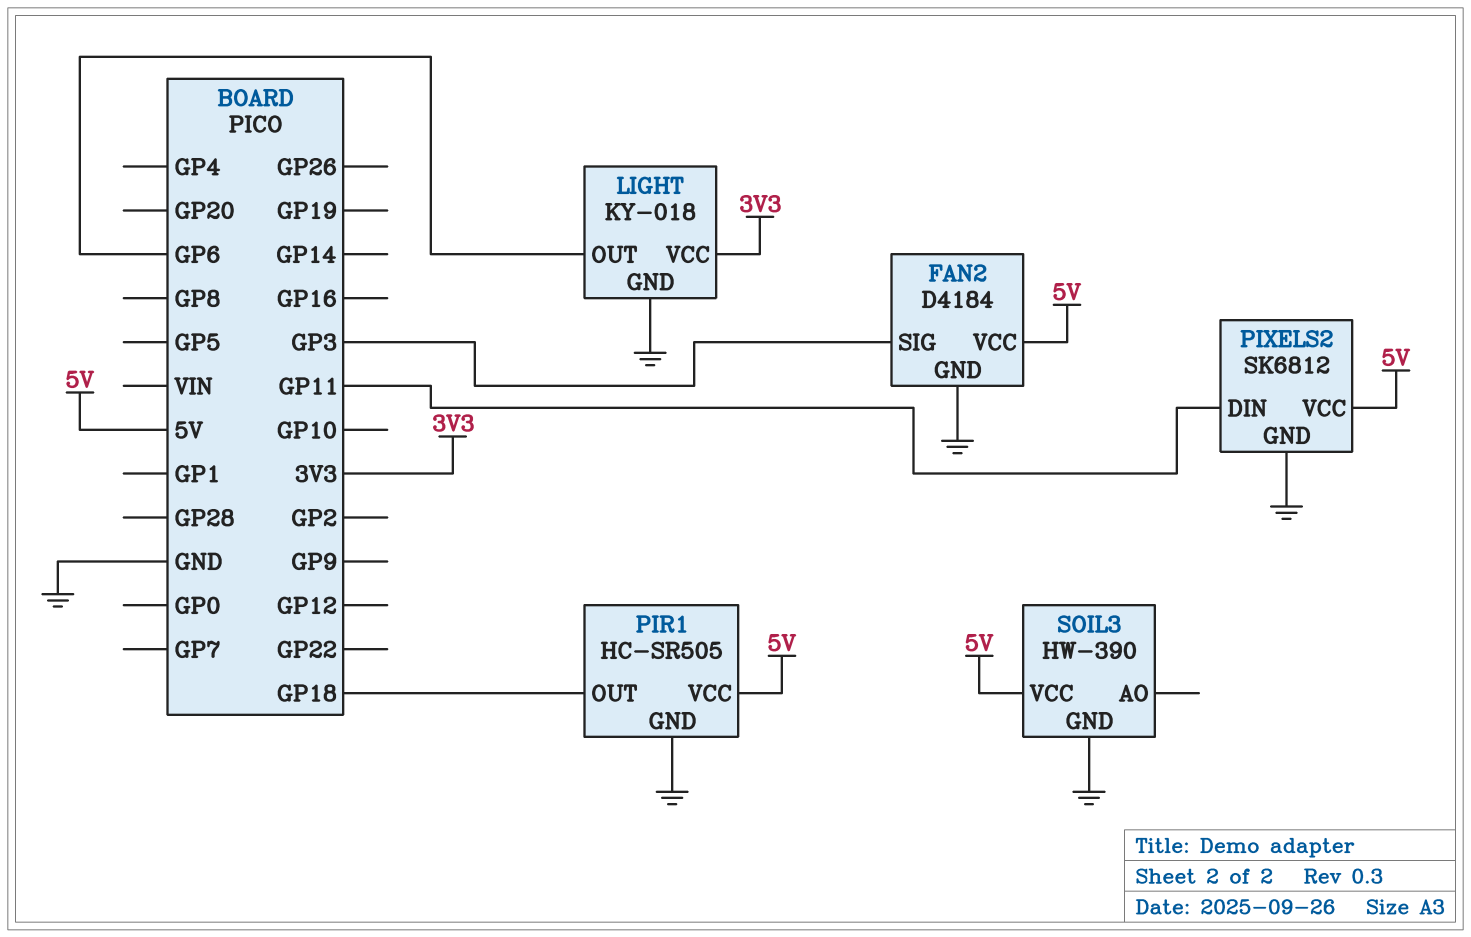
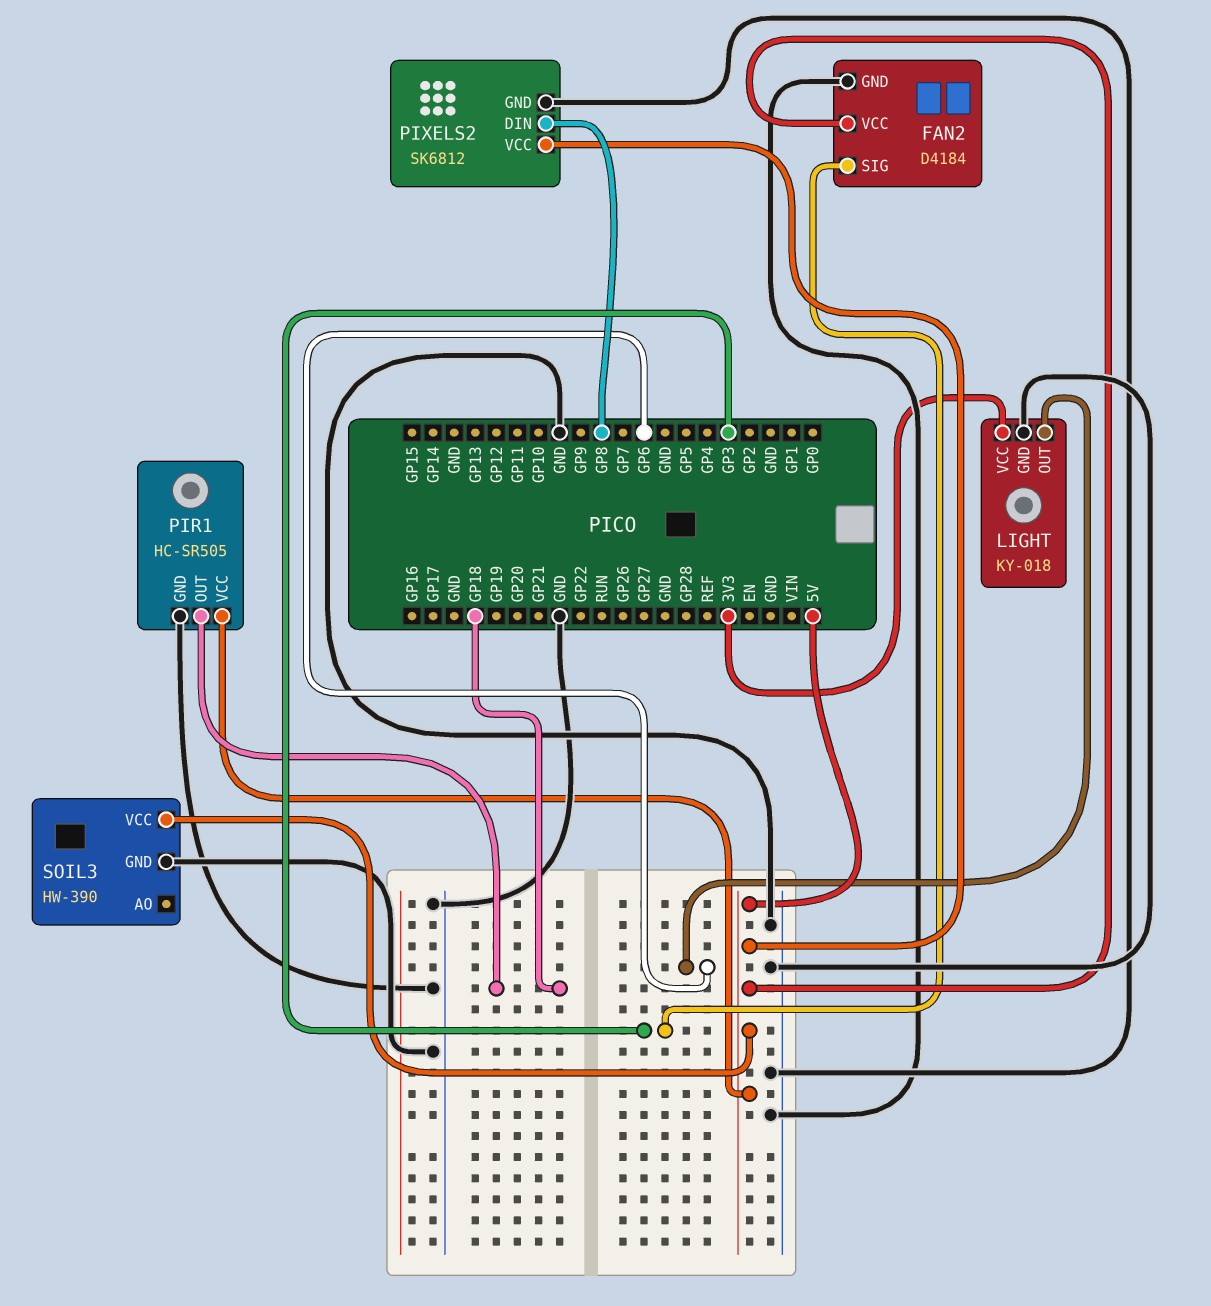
PIXELS2 pin DIN: GP11 -> GP8

